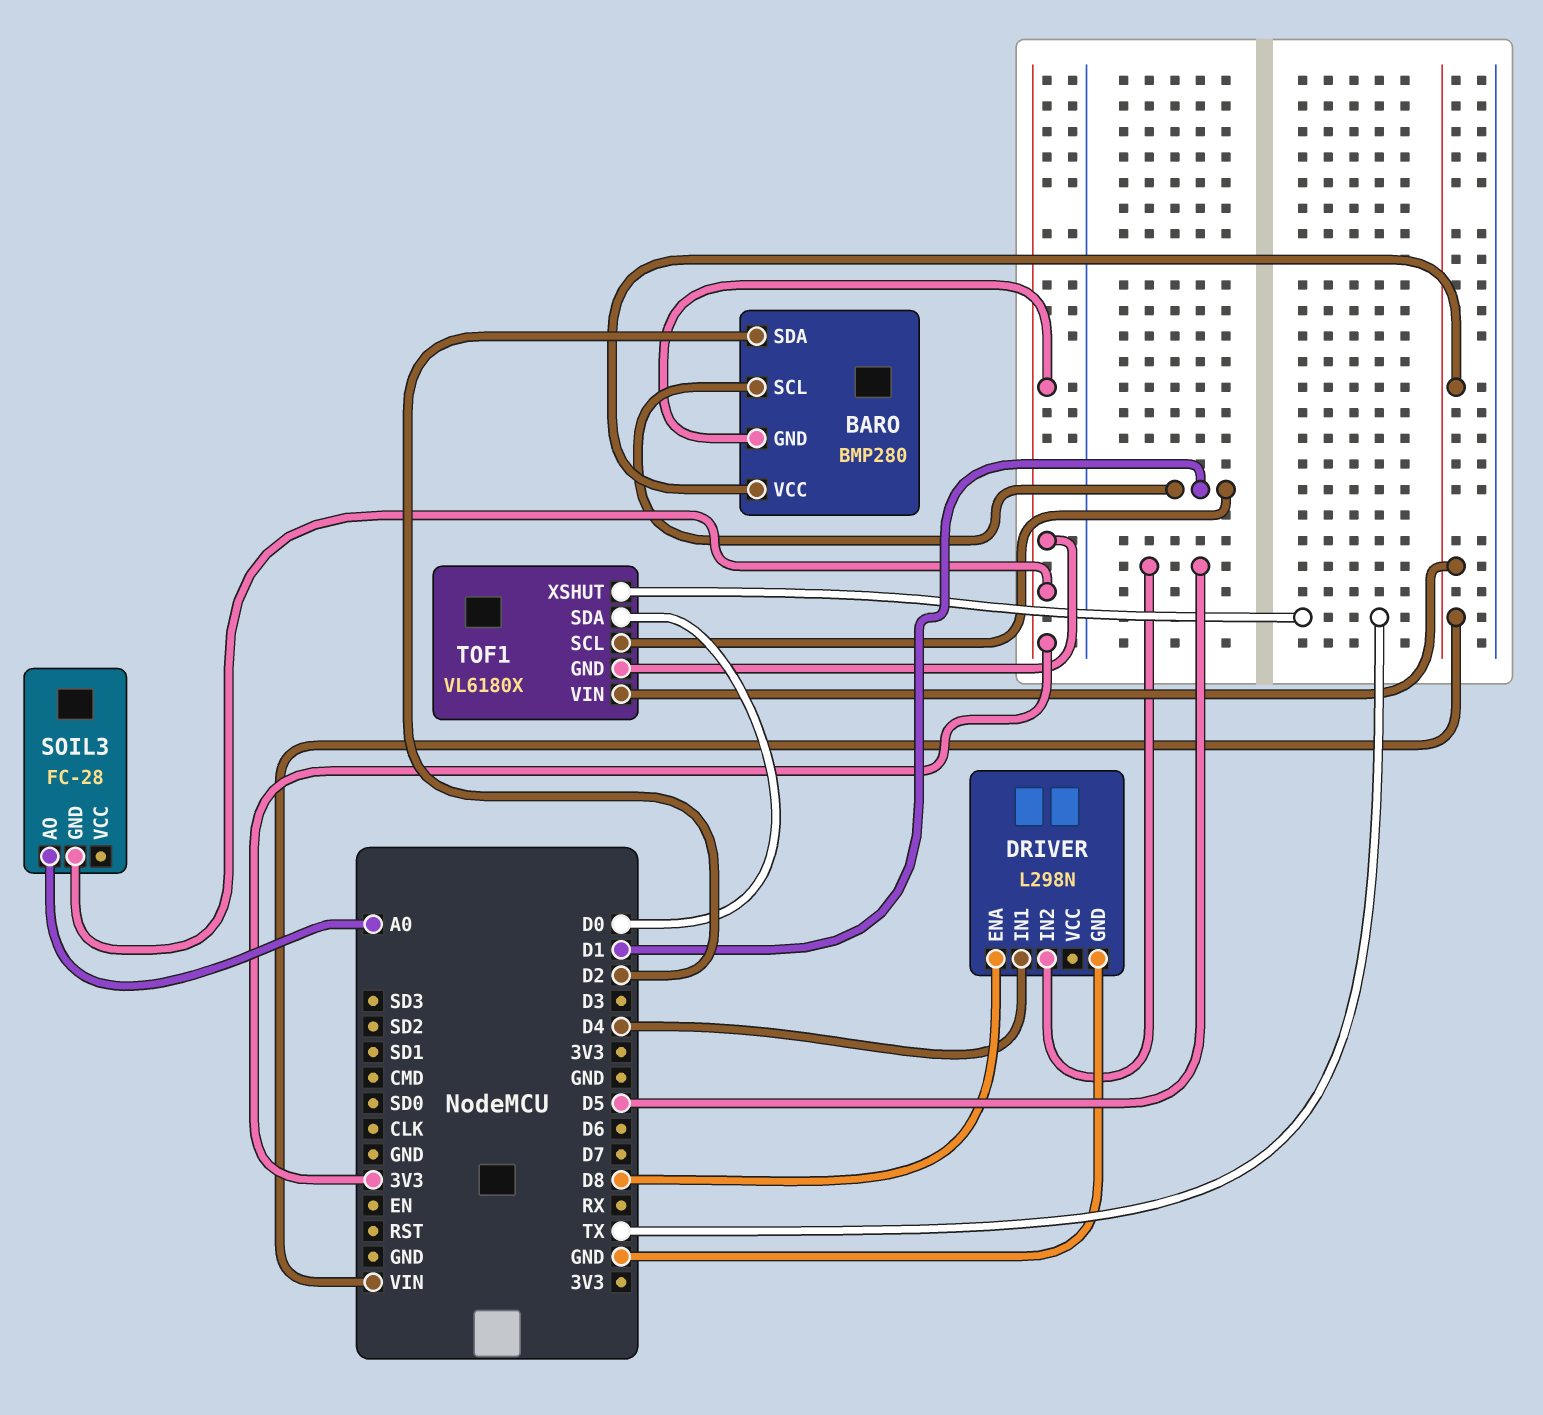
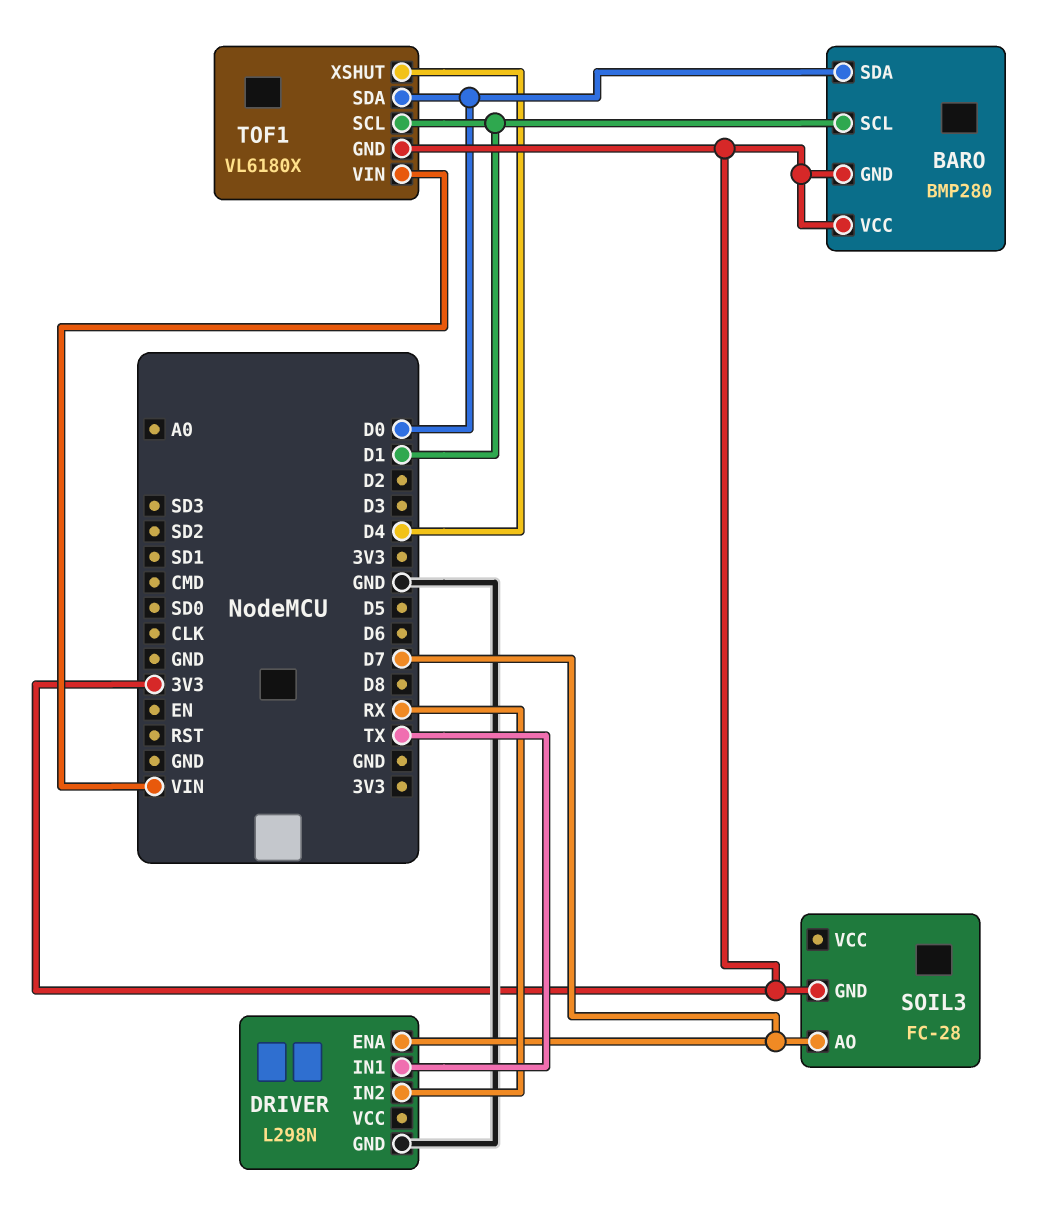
BARO pin SDA: D2 -> D0
BARO pin VCC: VIN -> 3V3
DRIVER pin ENA: D8 -> D7
DRIVER pin IN1: D4 -> TX
DRIVER pin IN2: D5 -> RX
SOIL3 pin AO: A0 -> D7
TOF1 pin XSHUT: TX -> D4

